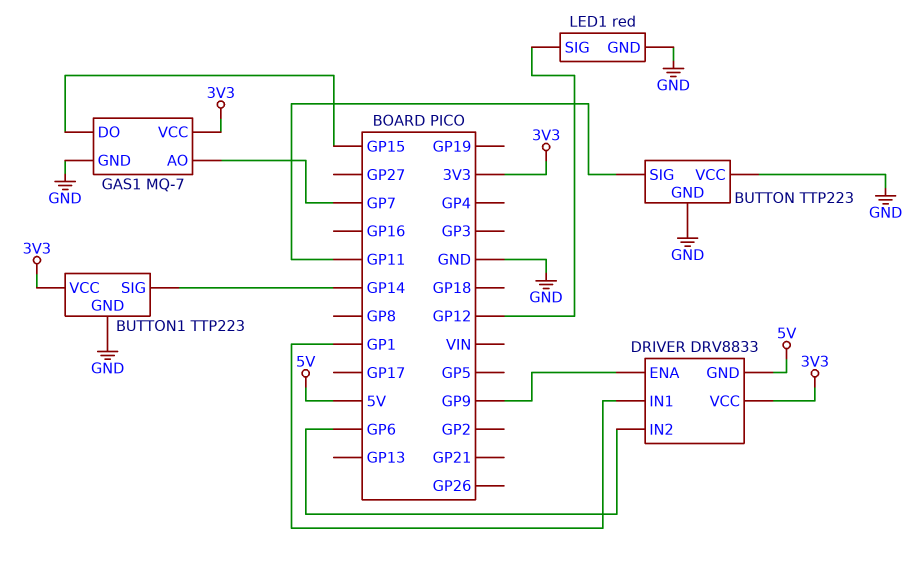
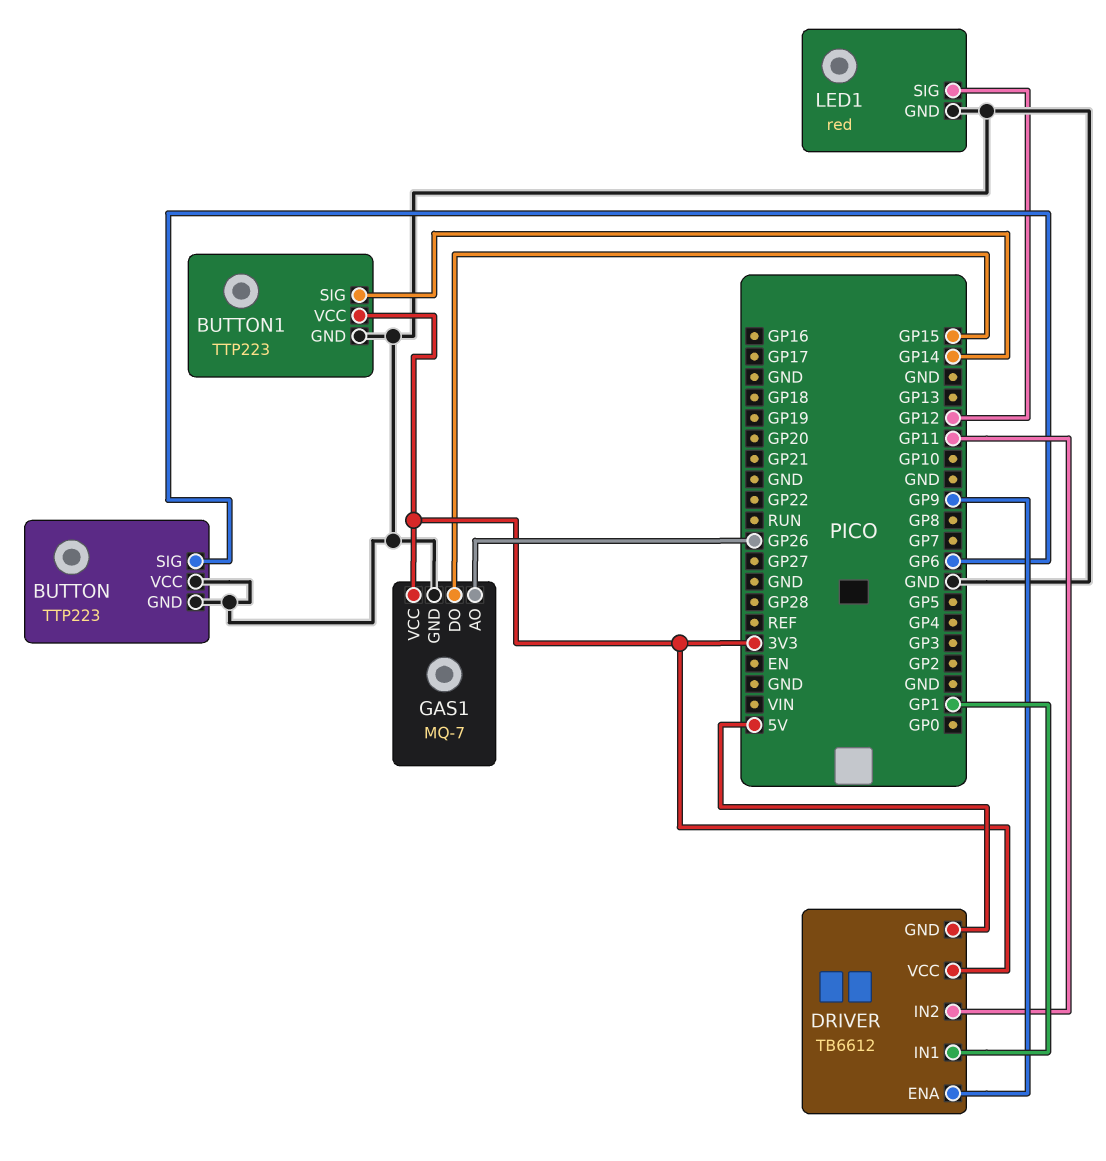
BUTTON pin SIG: GP11 -> GP6
DRIVER: DRV8833 -> TB6612
DRIVER pin IN2: GP6 -> GP11
GAS1 pin AO: GP7 -> GP26

